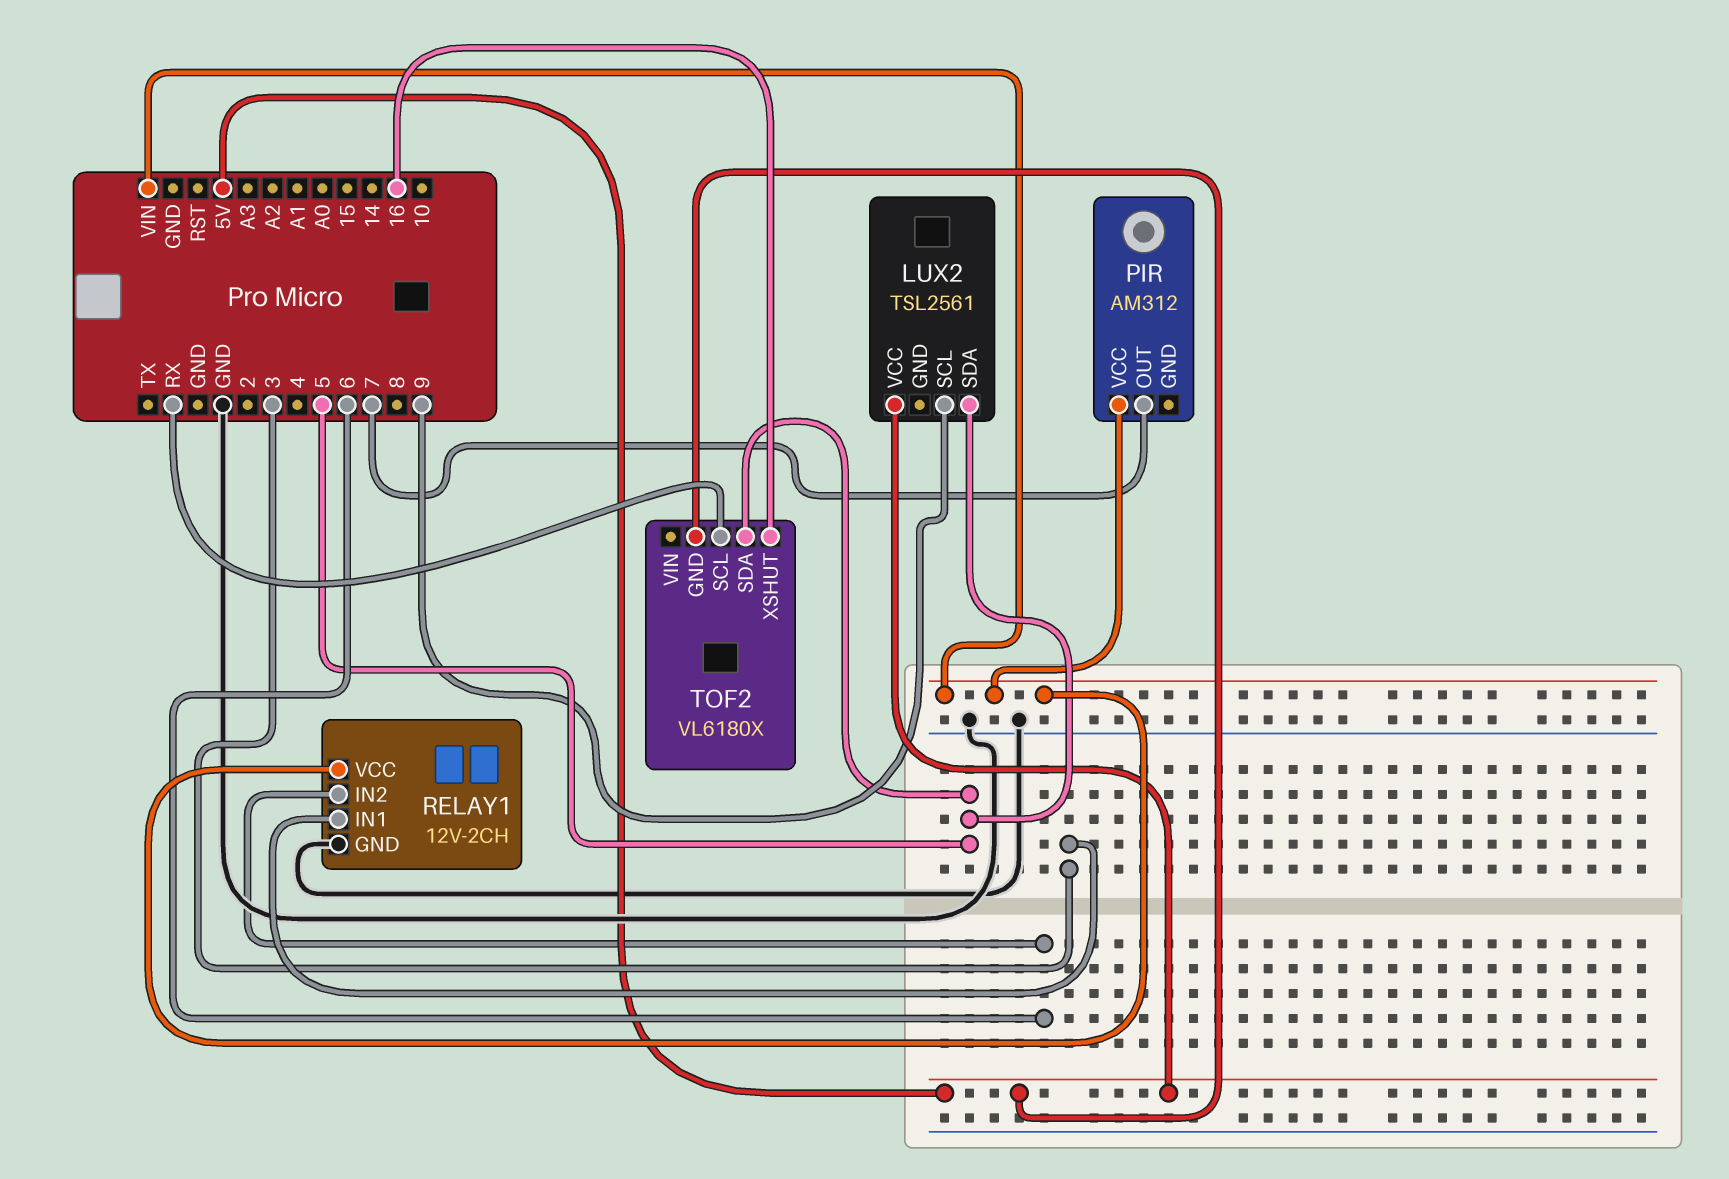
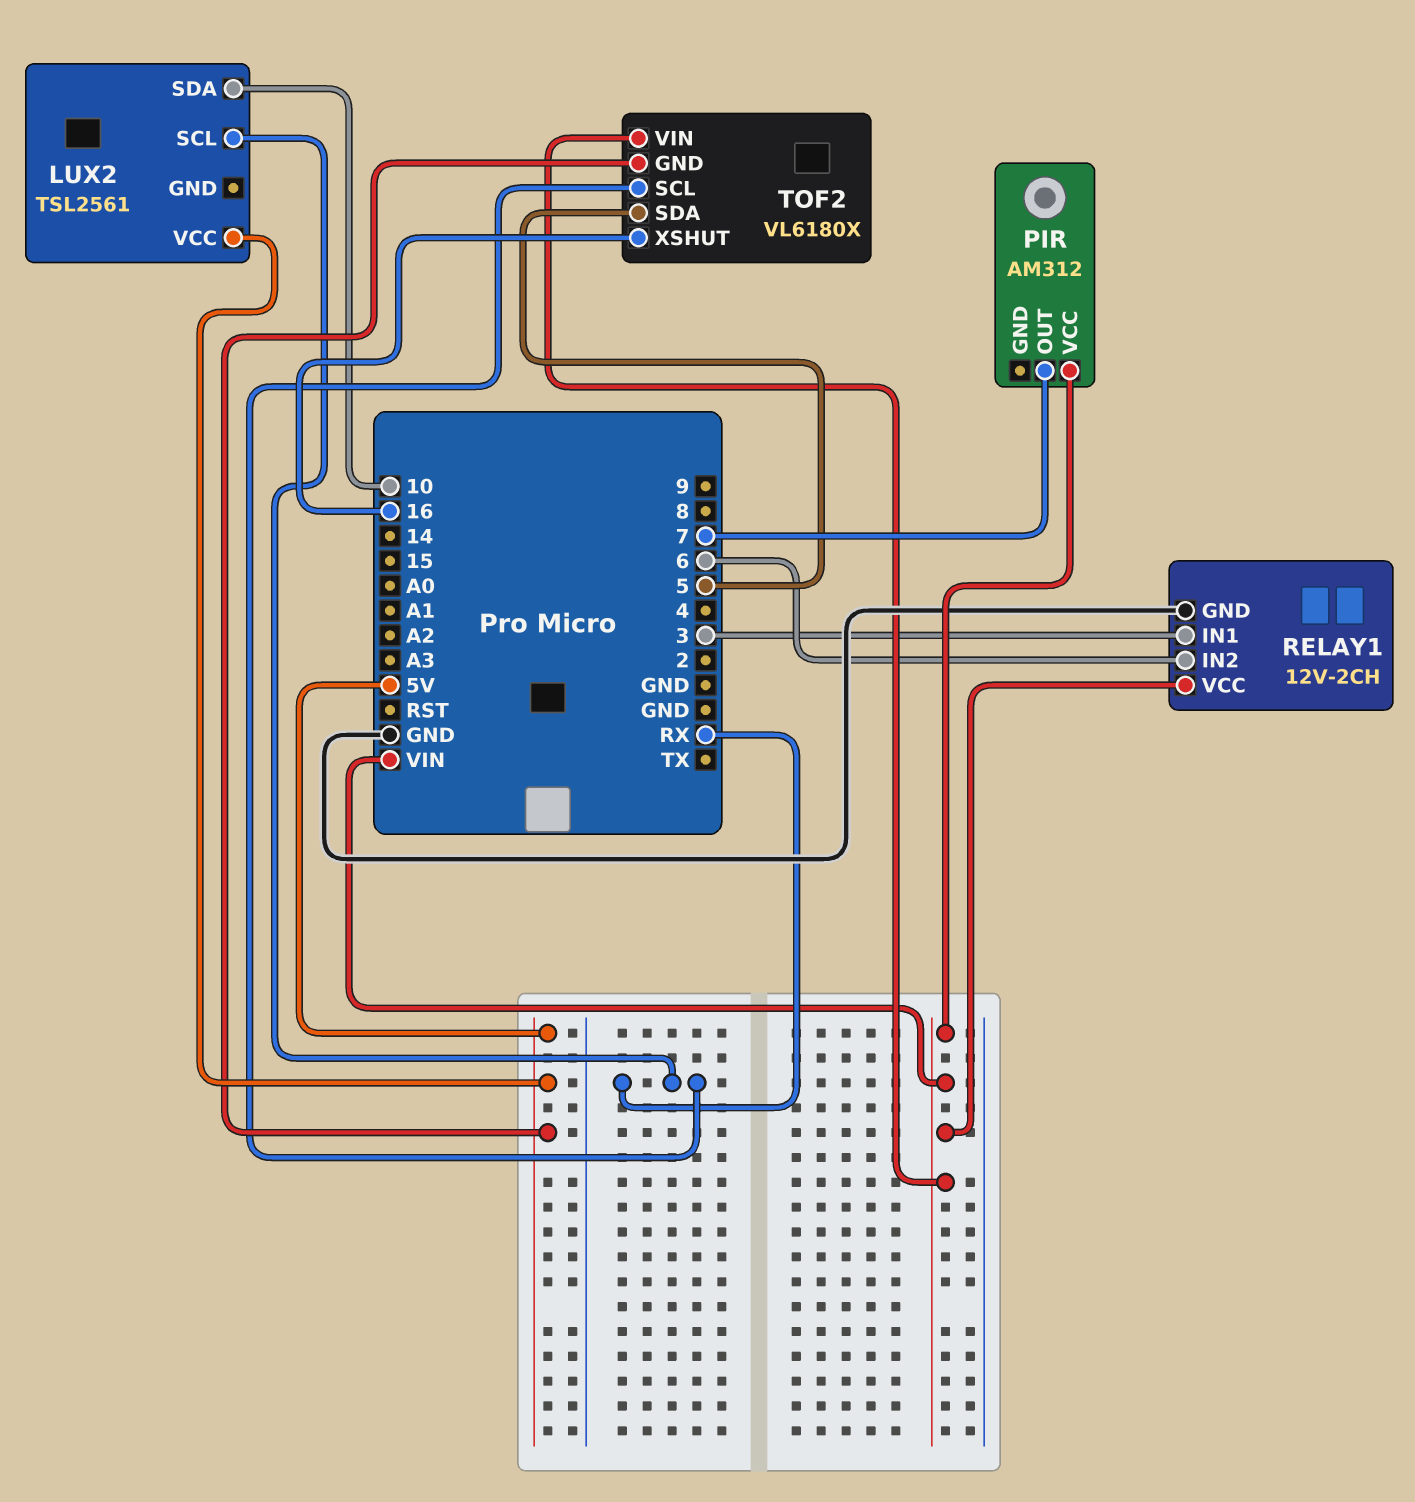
LUX2 pin SCL: 9 -> RX
LUX2 pin SDA: 5 -> 10
TOF2 pin VIN: none -> VIN

